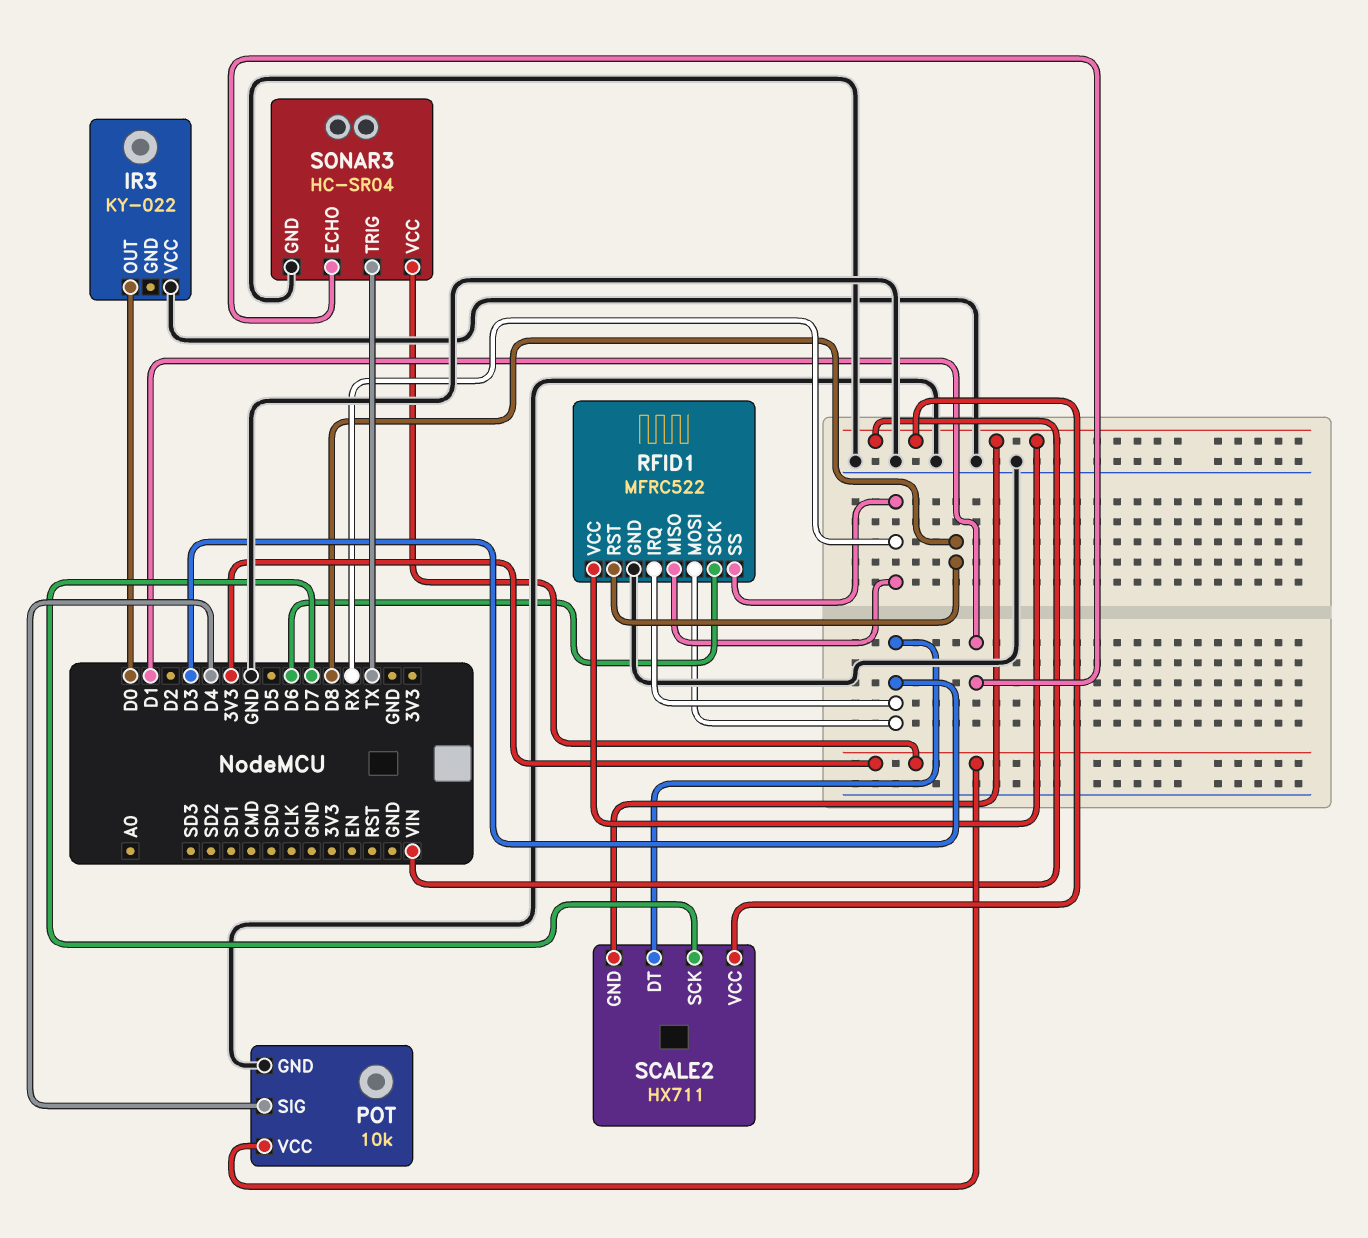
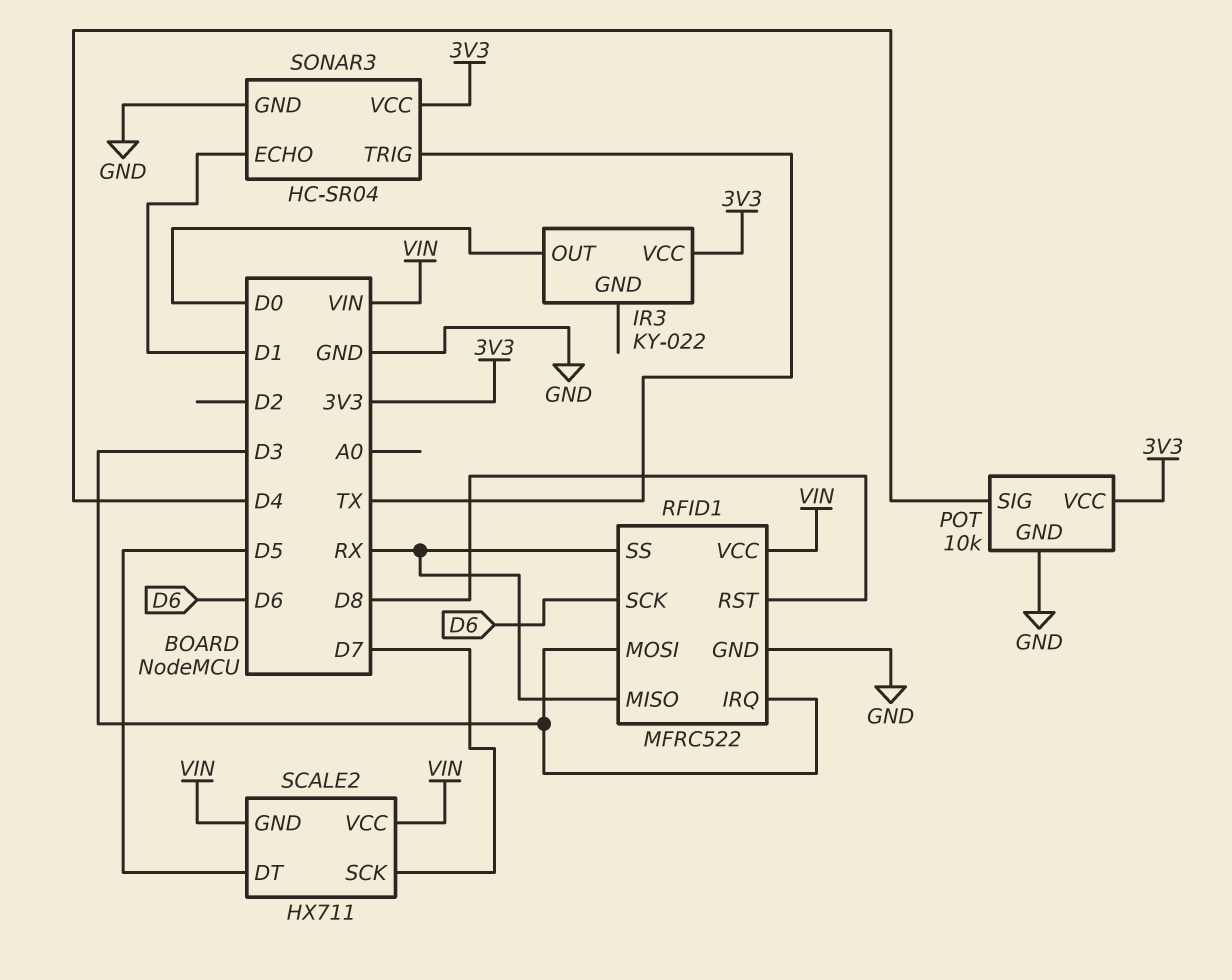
IR3 pin VCC: GND -> 3V3
SCALE2 pin DT: D3 -> D5

